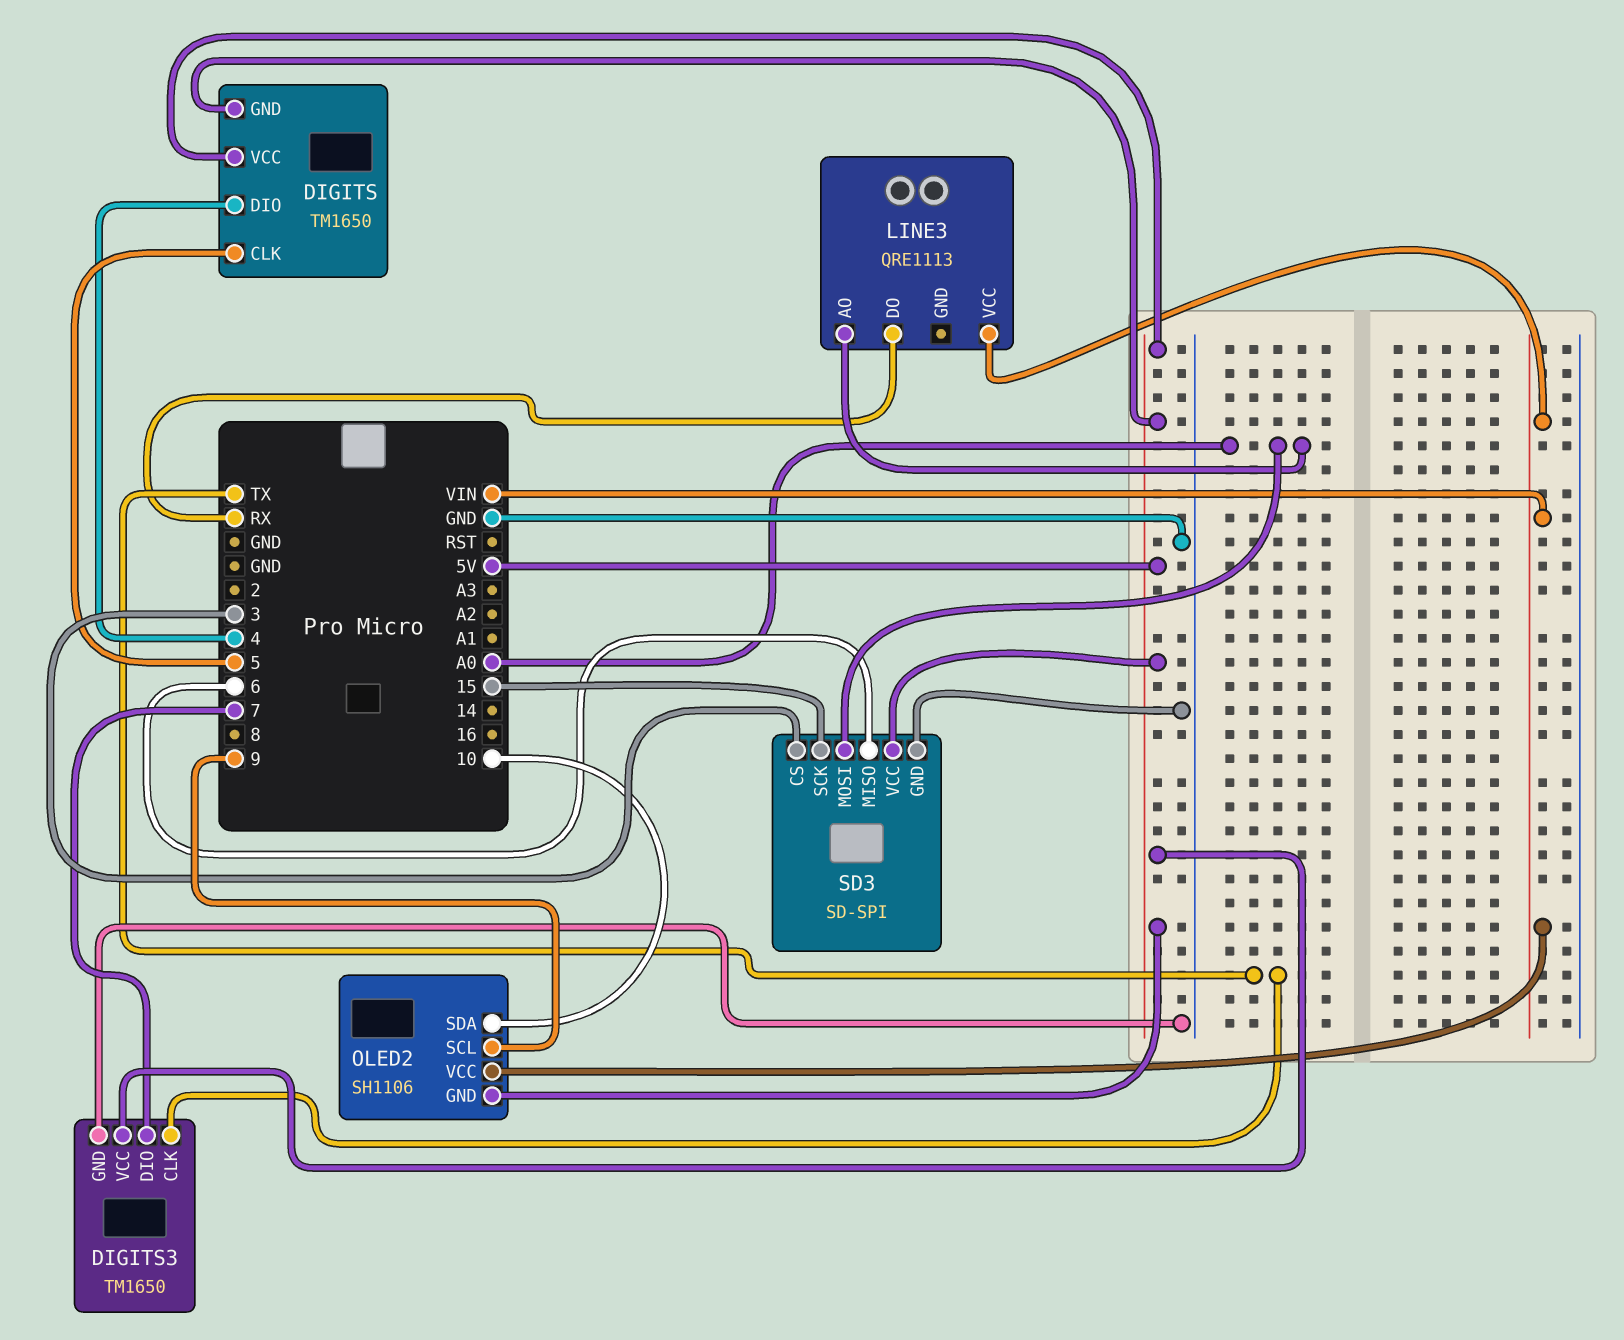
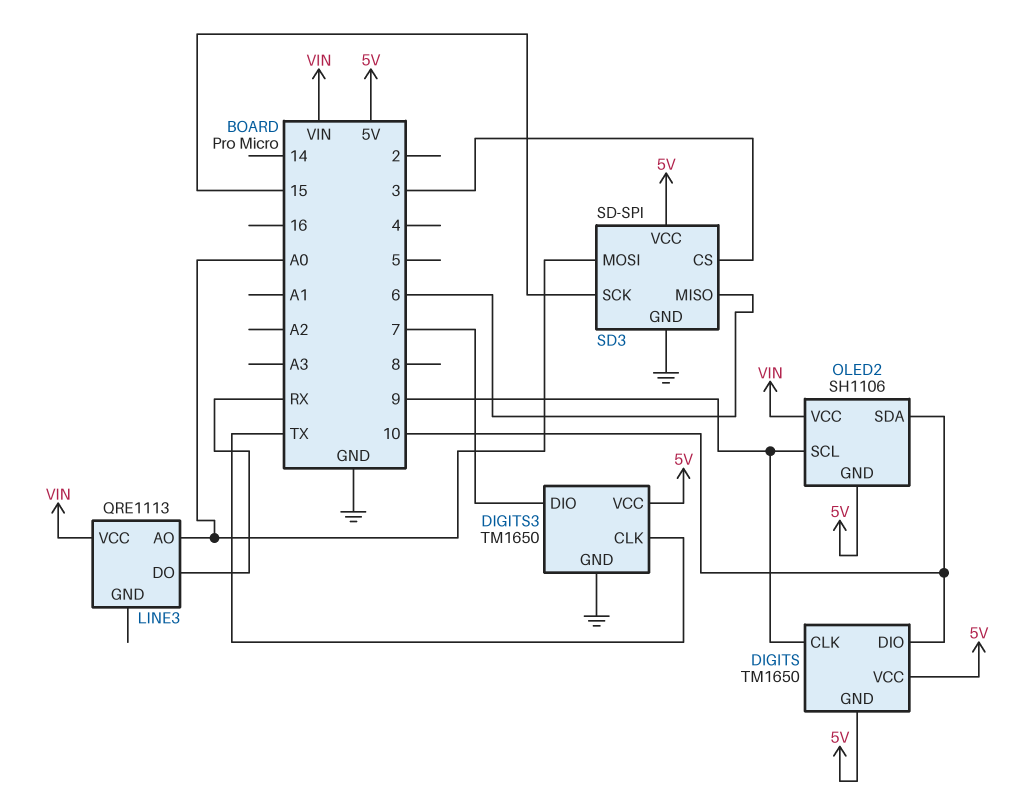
DIGITS pin CLK: 5 -> 9
DIGITS pin DIO: 4 -> 10

